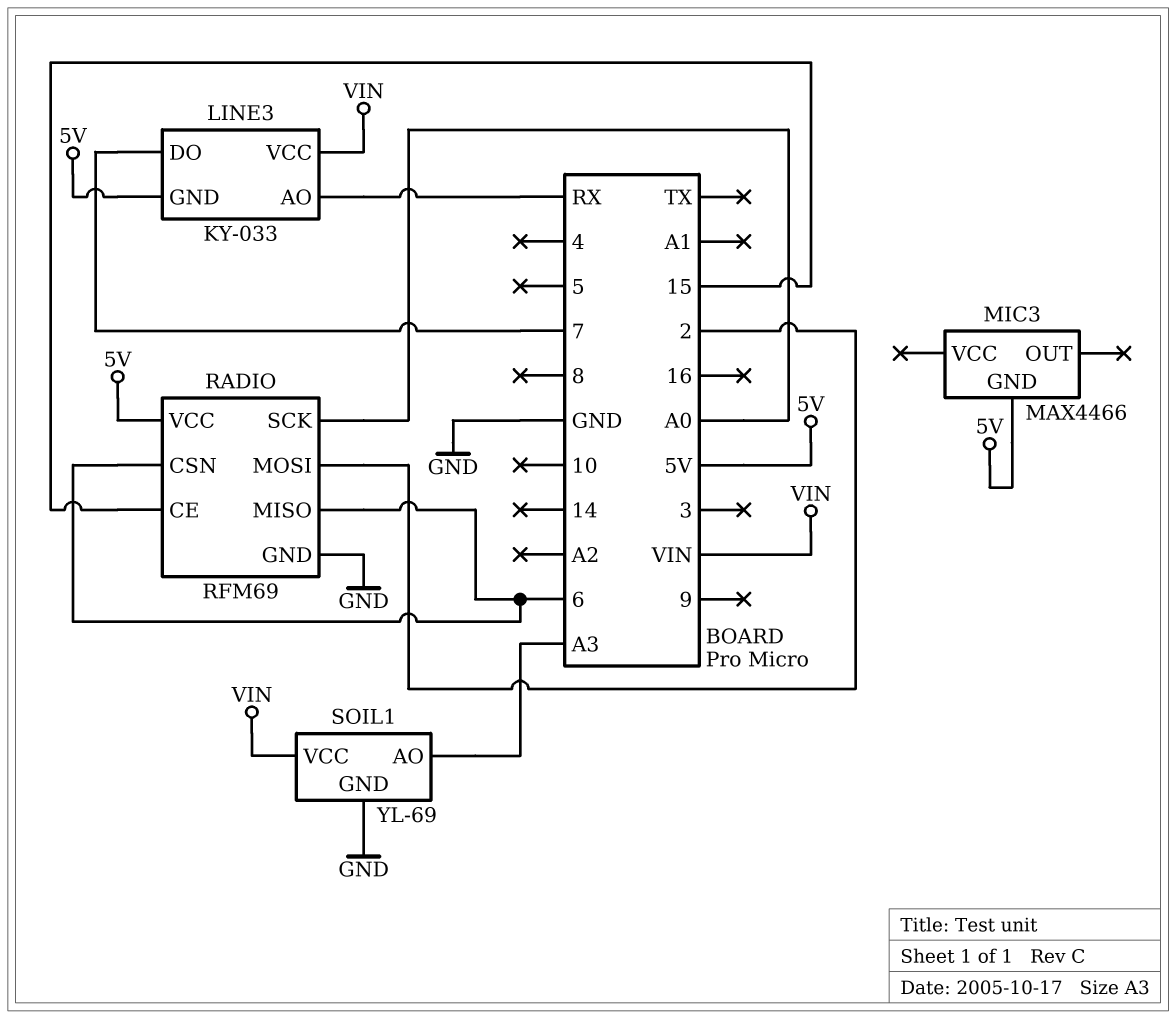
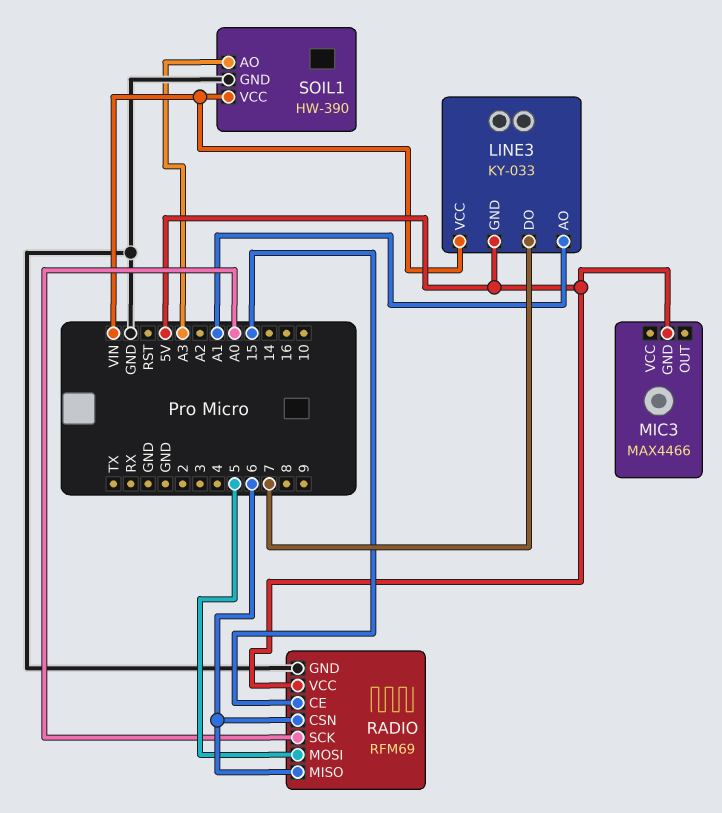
LINE3 pin AO: RX -> A1
RADIO pin MOSI: 2 -> 5
SOIL1: YL-69 -> HW-390

